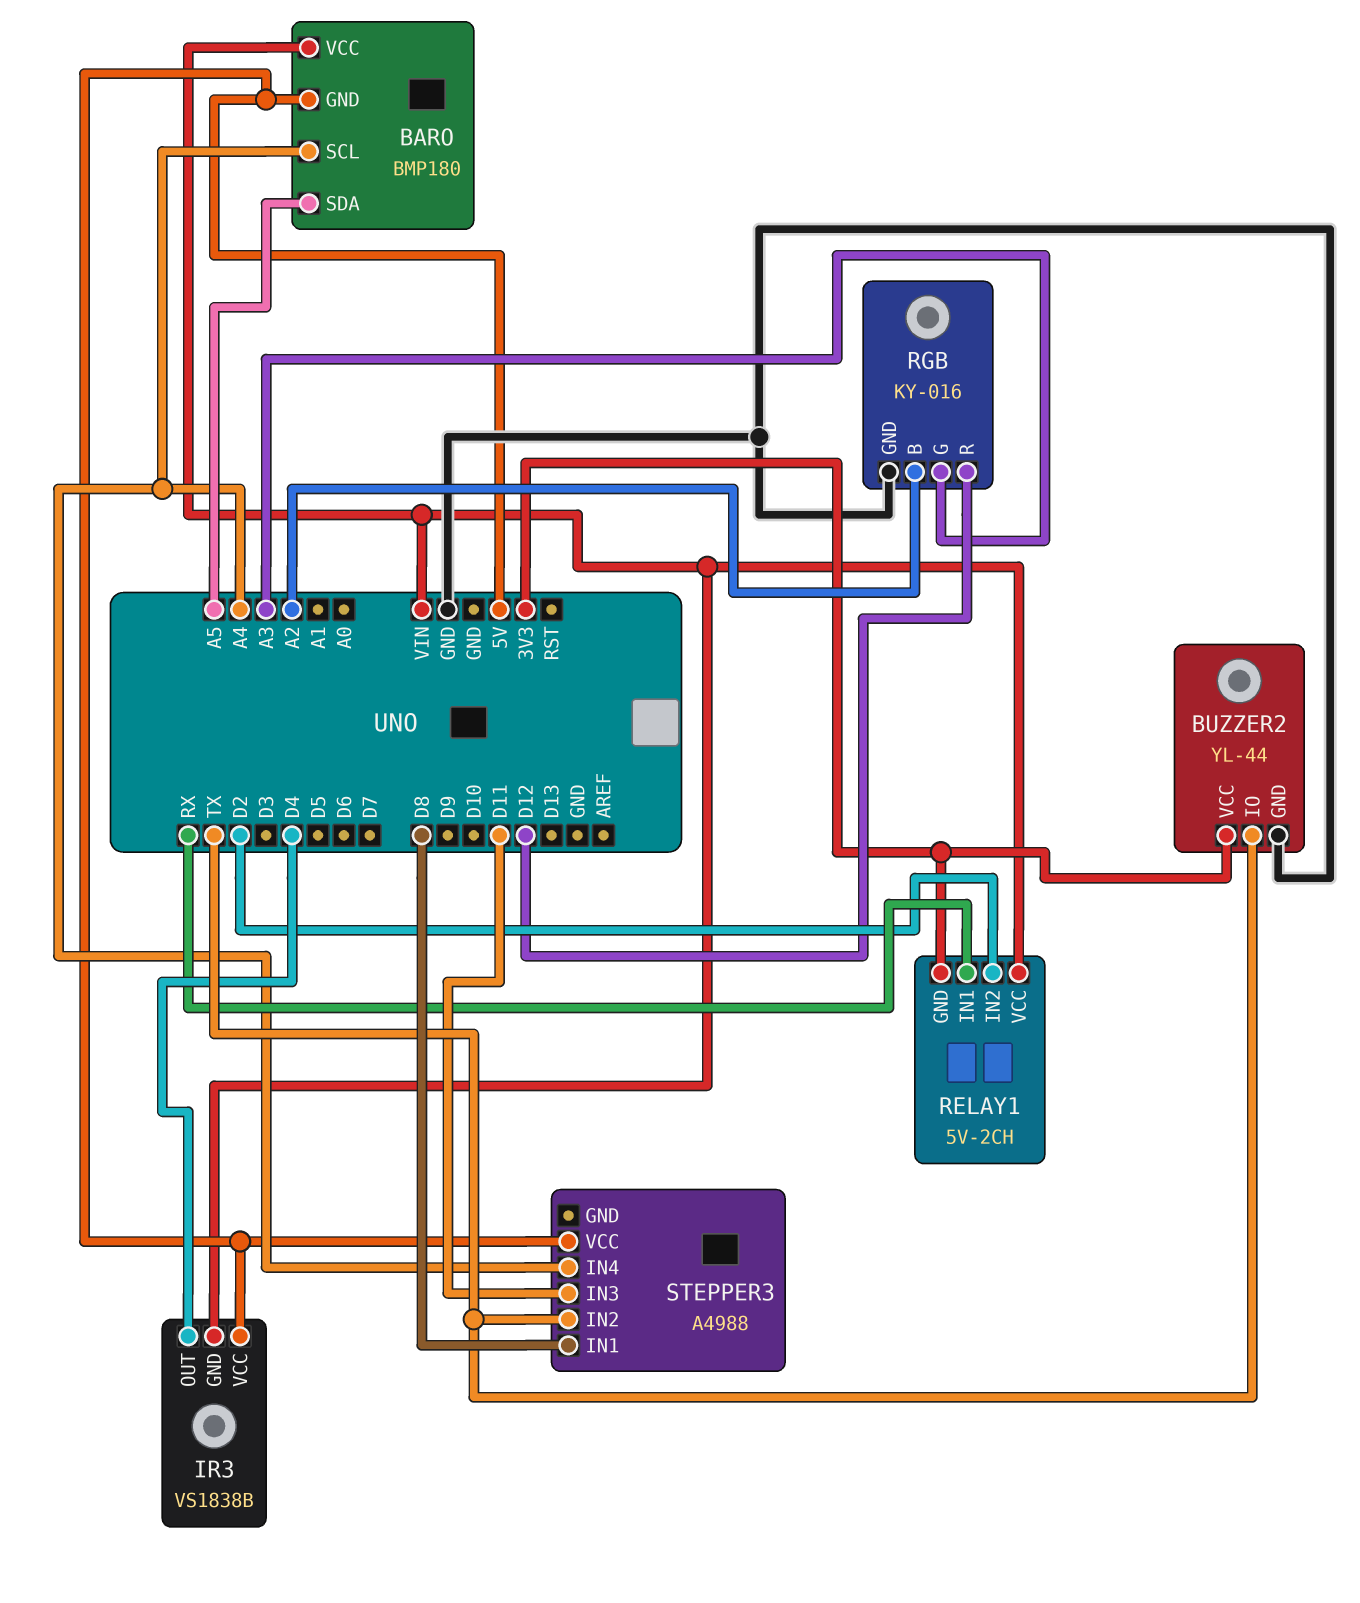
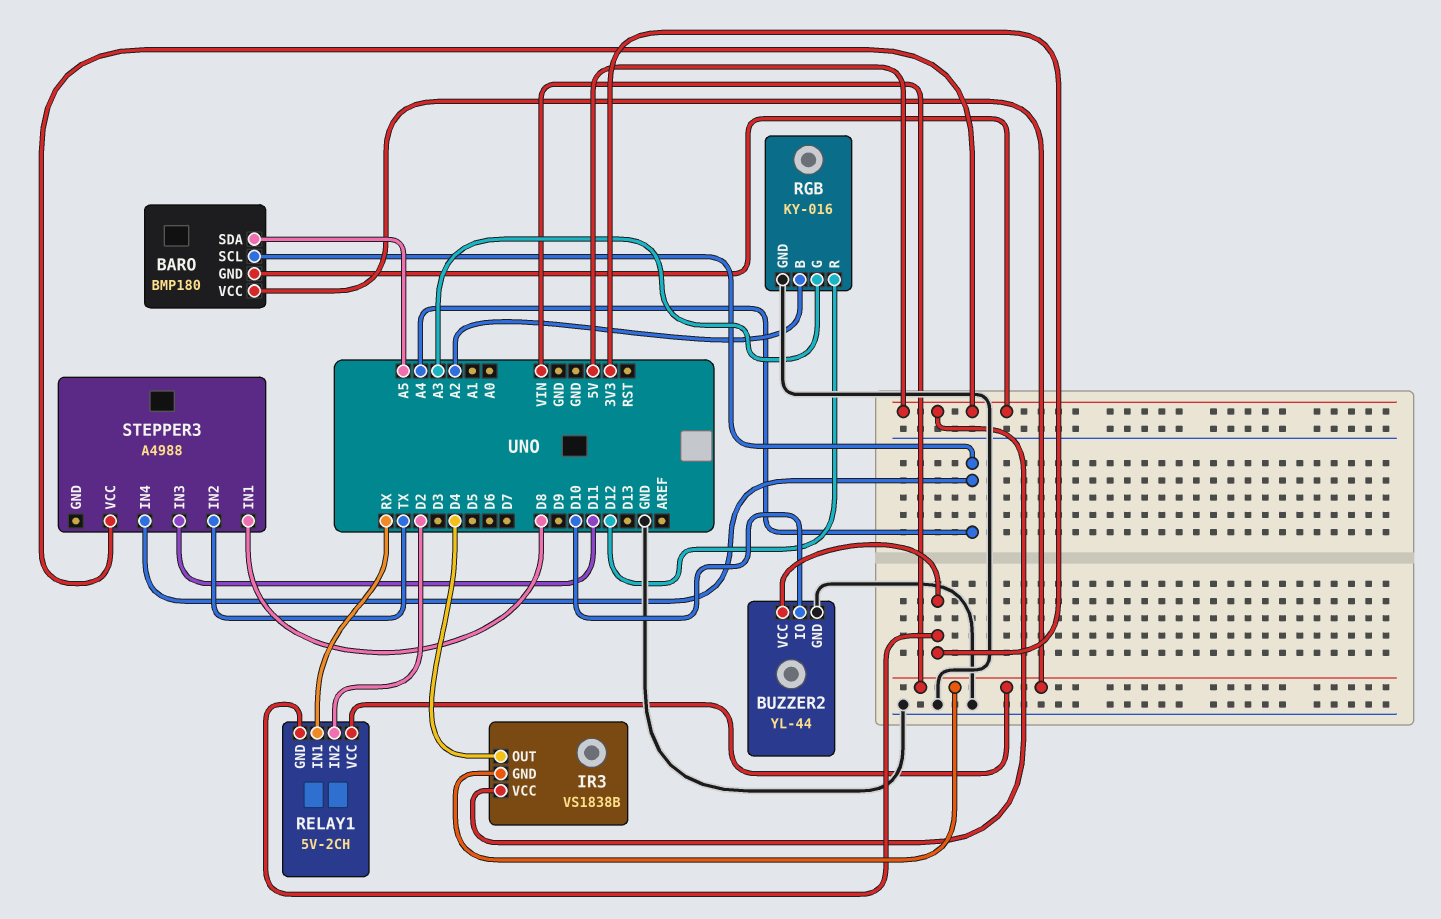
BUZZER2 pin IO: TX -> D10

